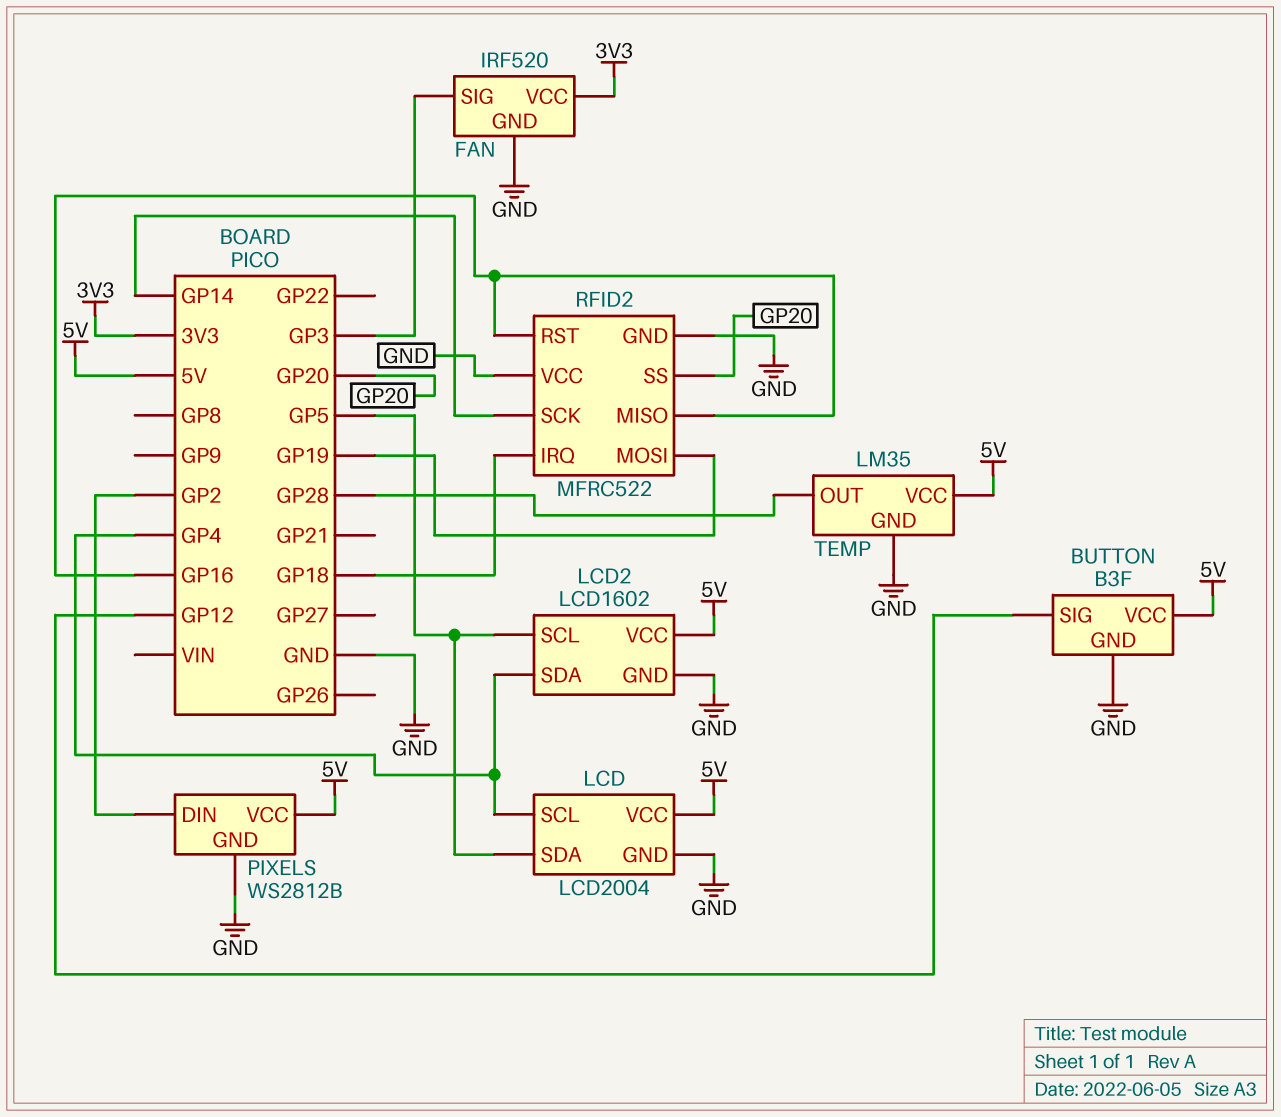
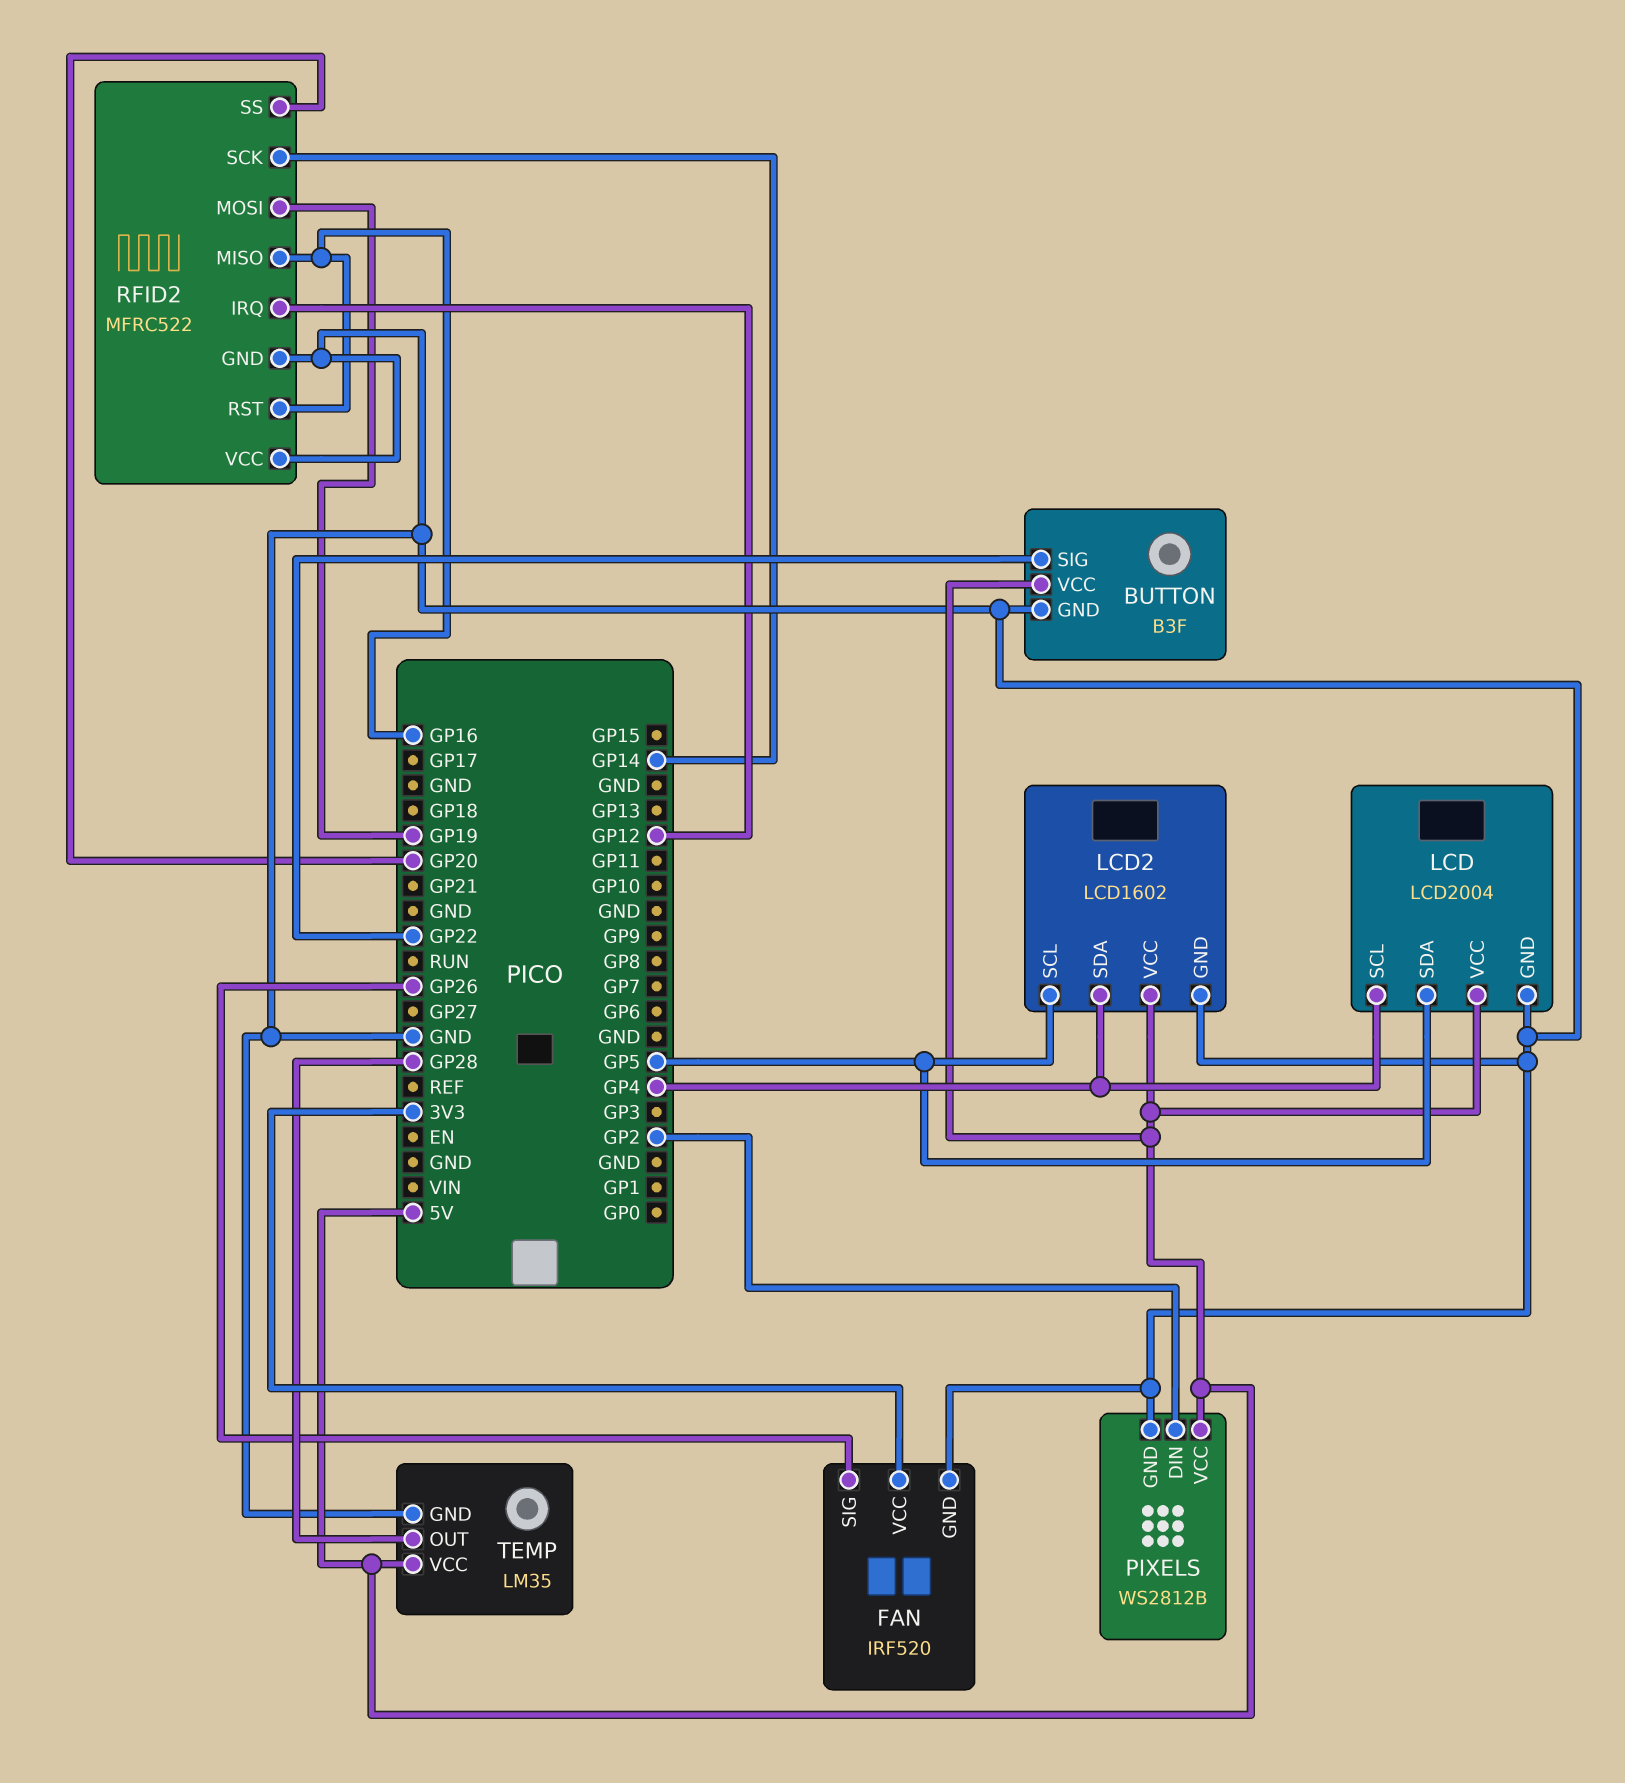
BUTTON pin SIG: GP12 -> GP22
FAN pin SIG: GP3 -> GP26
RFID2 pin IRQ: GP18 -> GP12

